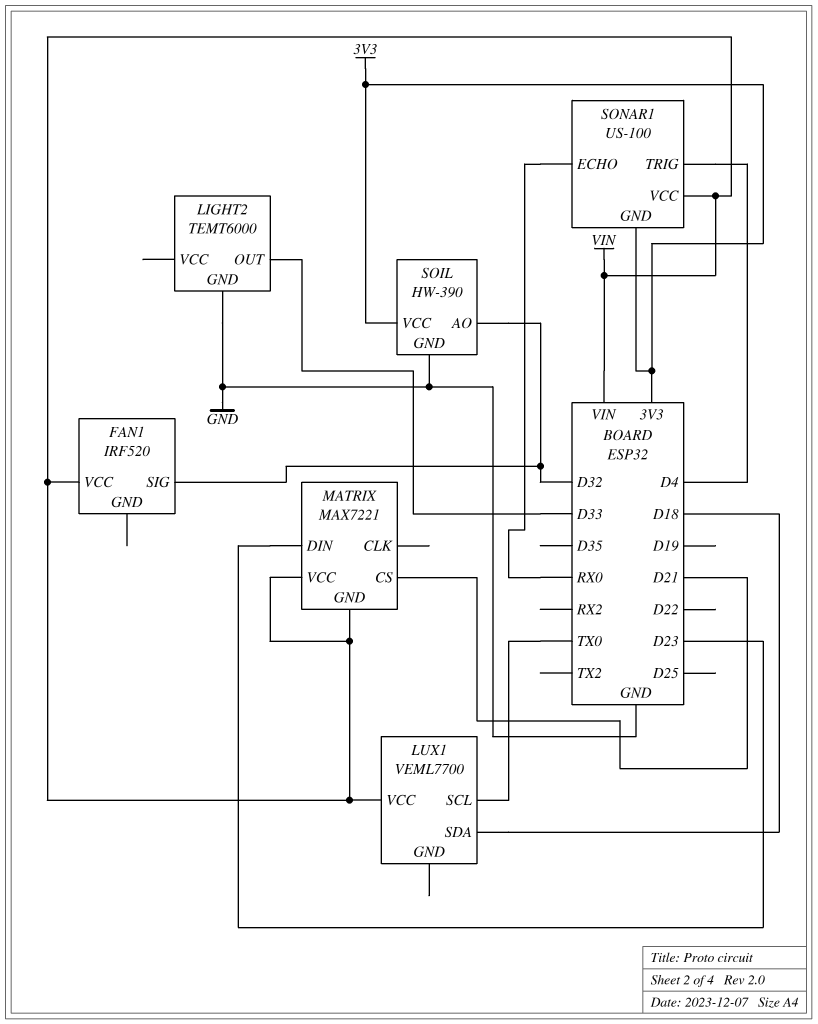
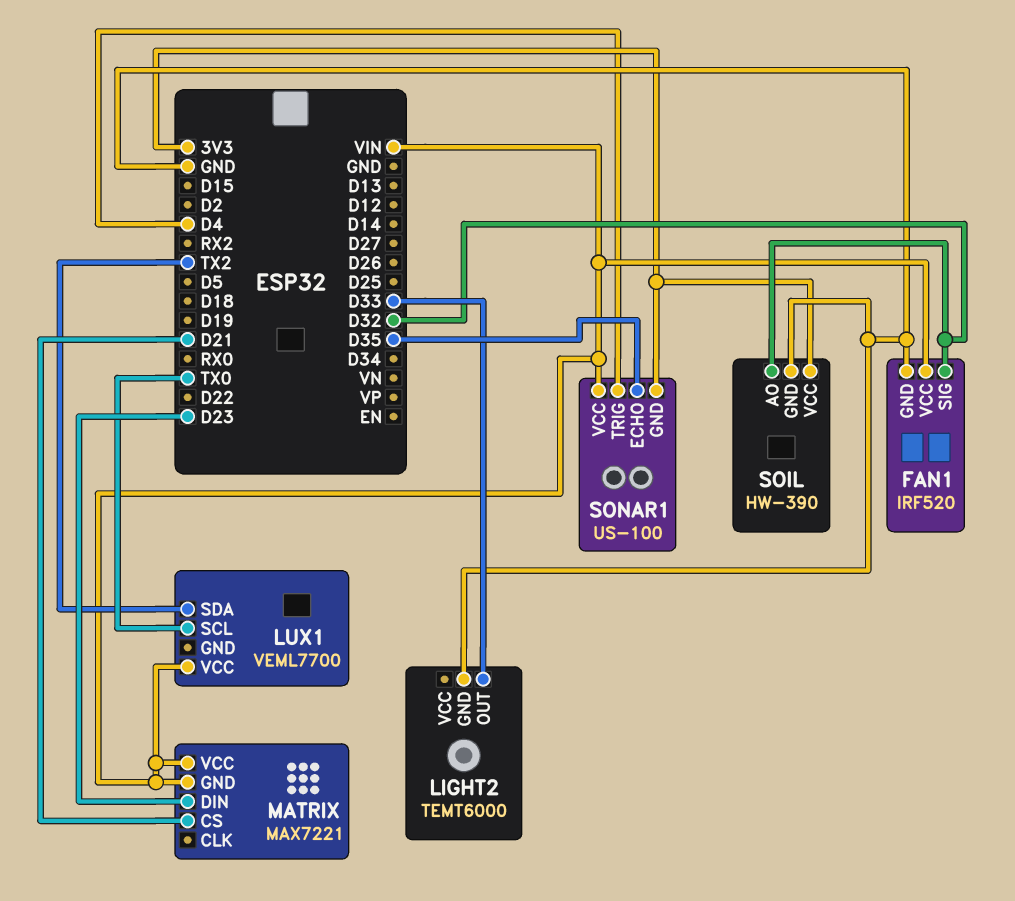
FAN1 pin GND: none -> GND
LUX1 pin SDA: D18 -> TX2
SONAR1 pin ECHO: RX0 -> D35

